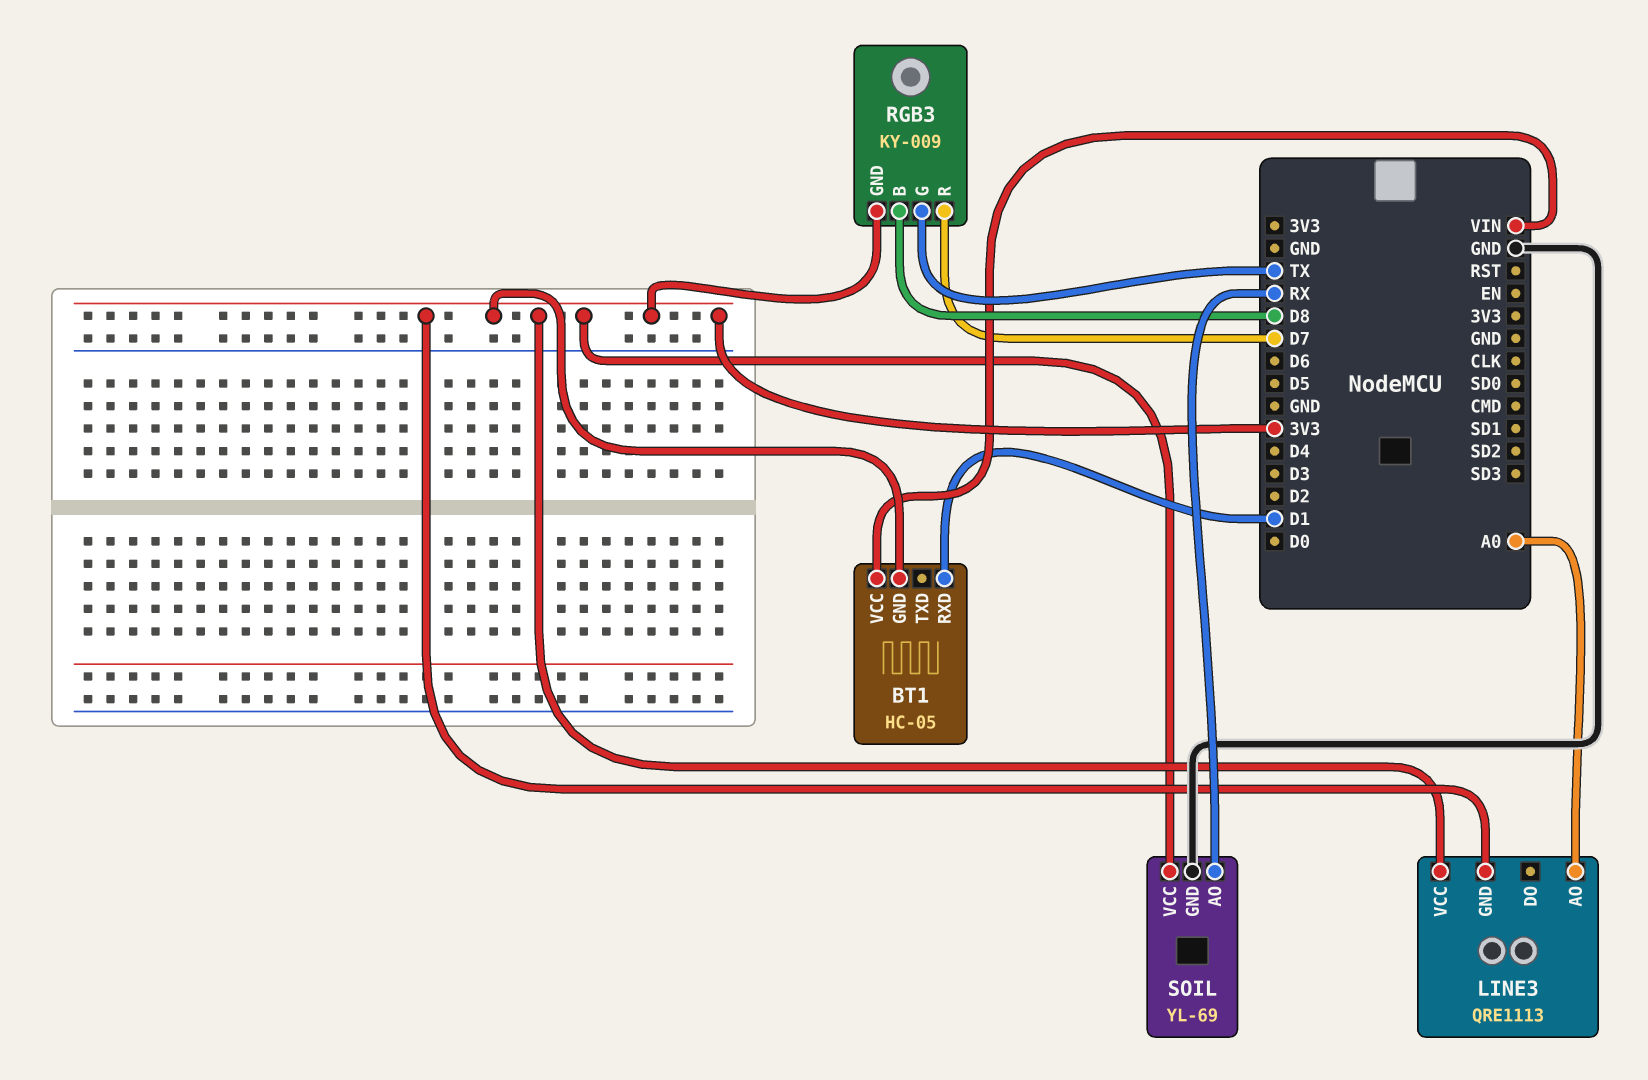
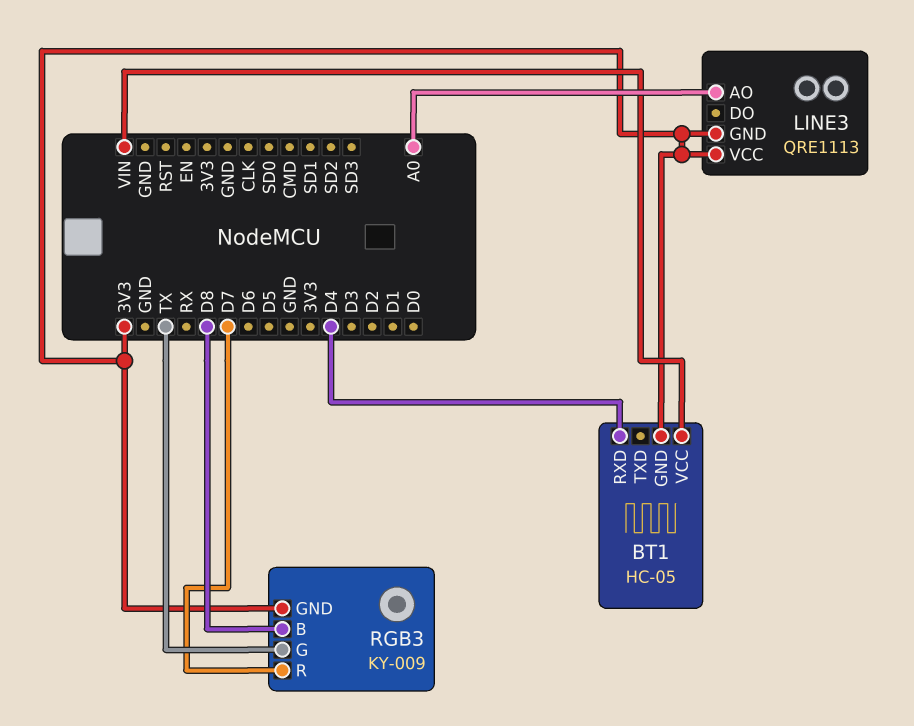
BT1 pin RXD: D1 -> D4
SOIL: YL-69 -> none
SOIL pin AO: RX -> none
SOIL pin GND: GND -> none
SOIL pin VCC: 3V3 -> none

